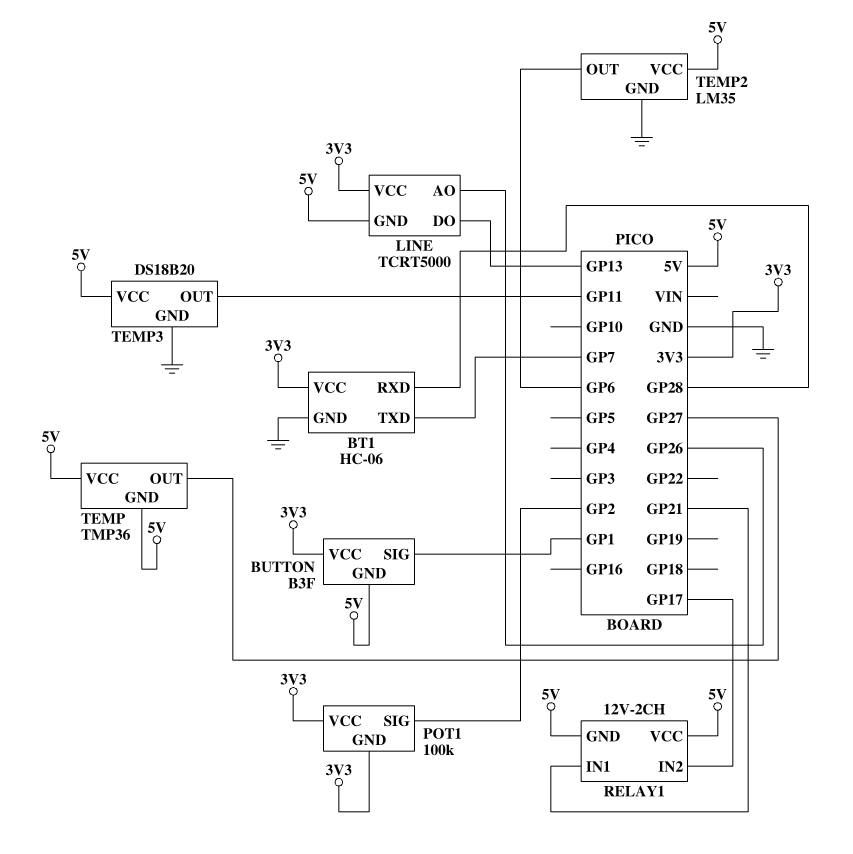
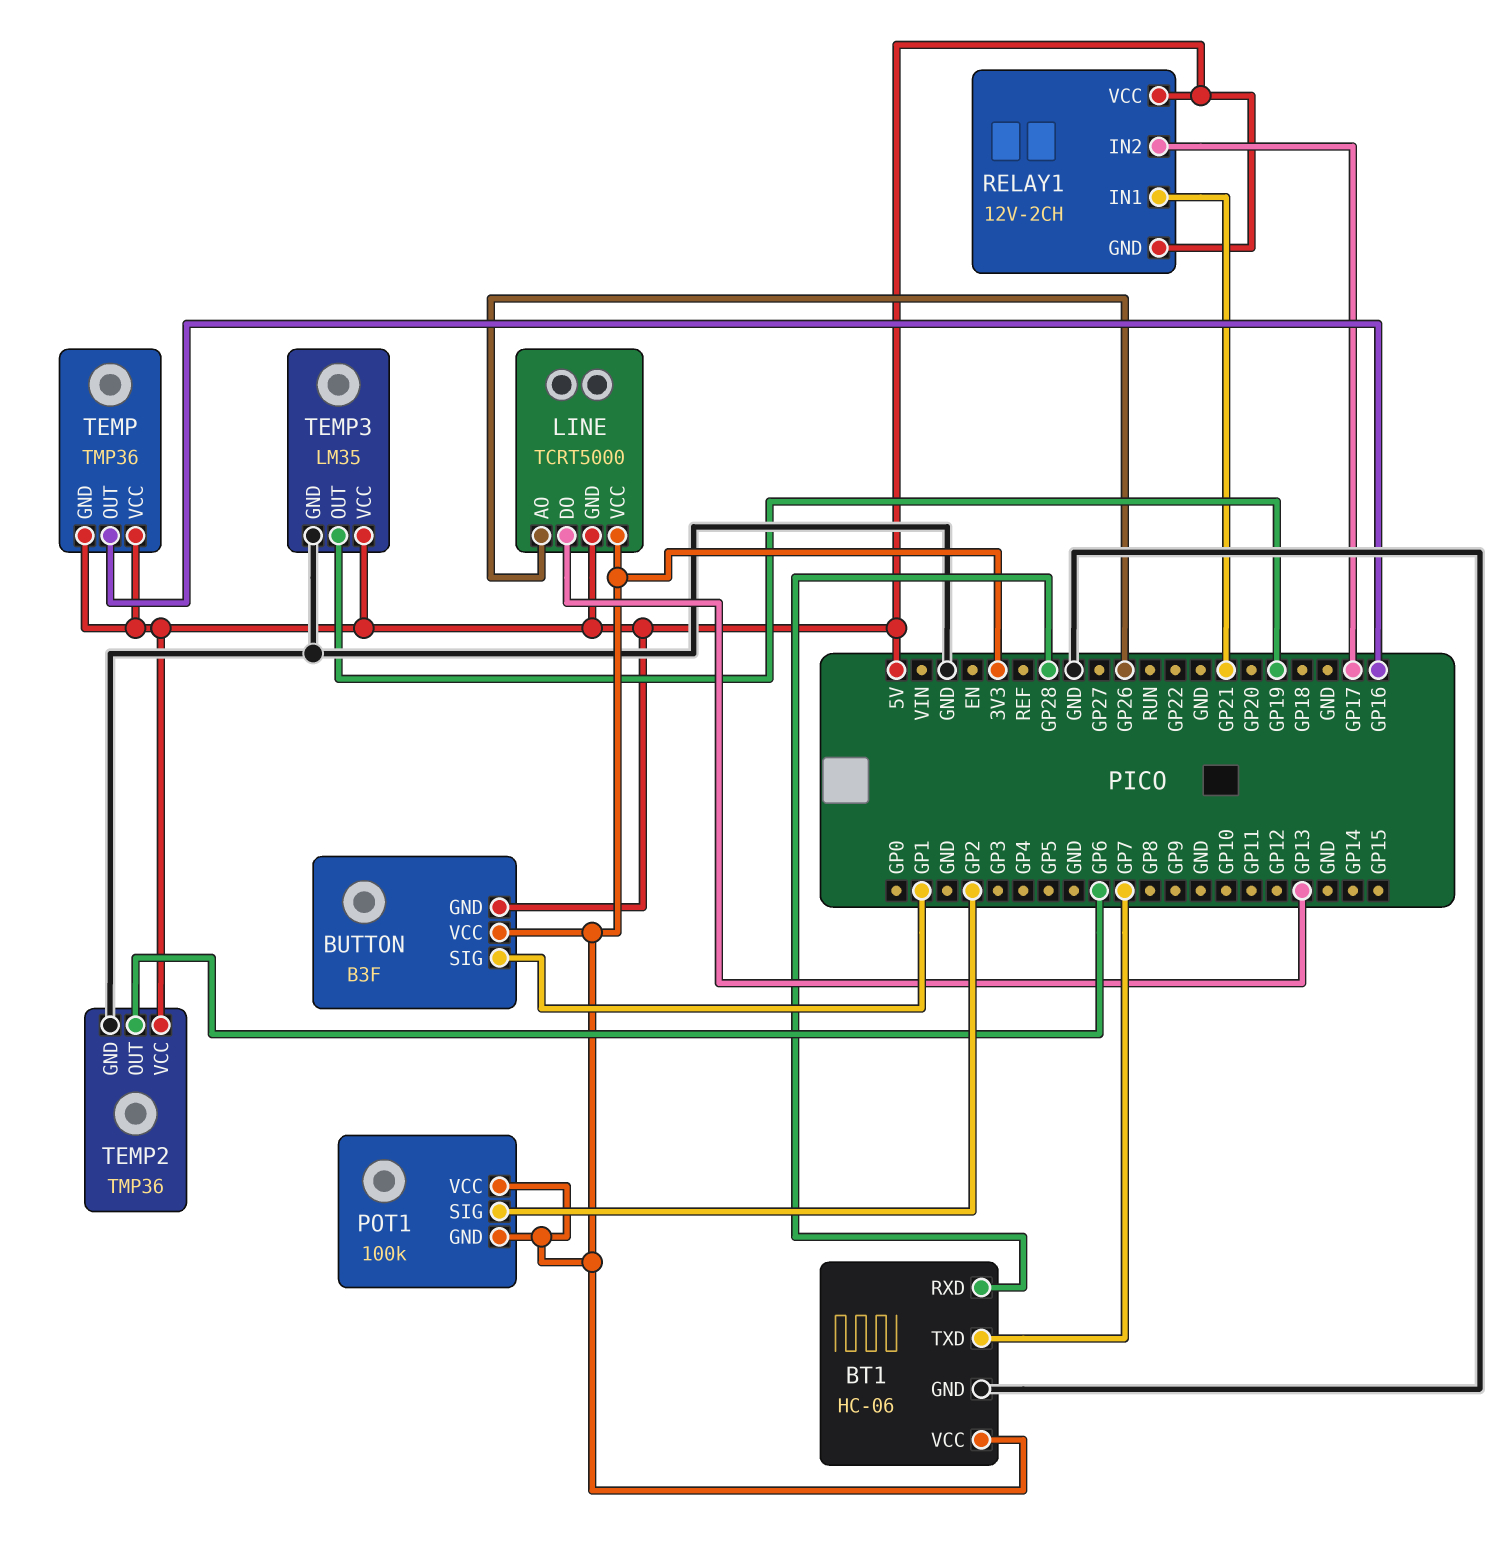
TEMP pin OUT: GP27 -> GP16
TEMP2: LM35 -> TMP36
TEMP3: DS18B20 -> LM35
TEMP3 pin OUT: GP11 -> GP19

